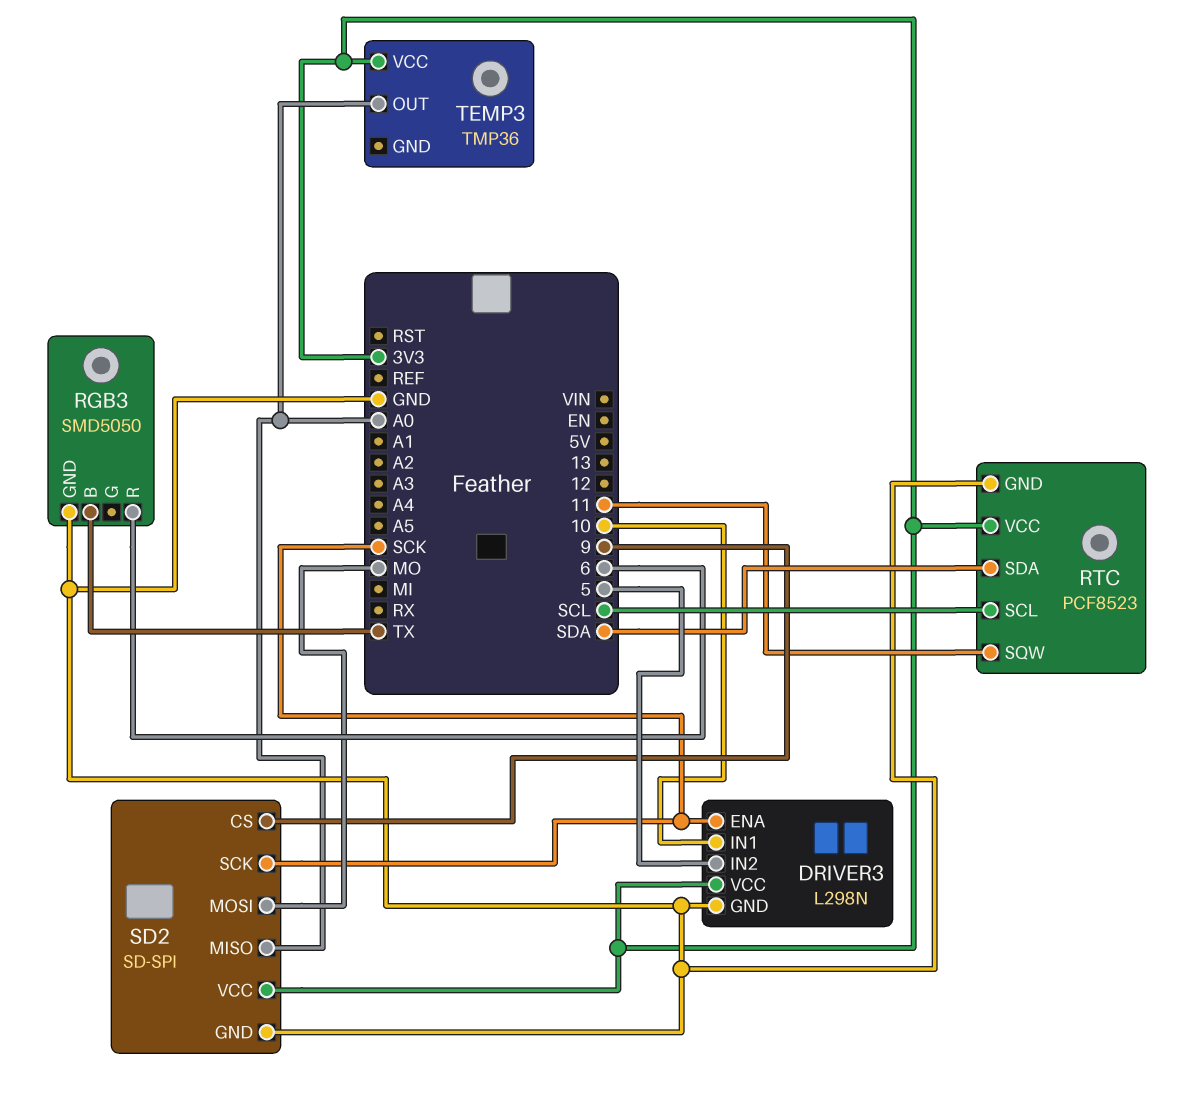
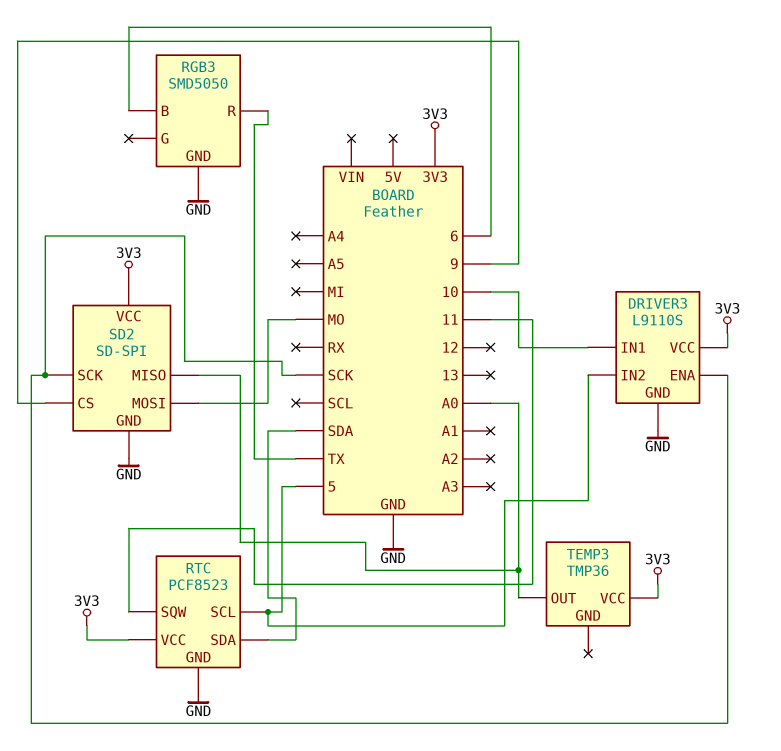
DRIVER3: L298N -> L9110S
RGB3 pin B: TX -> 6
RGB3 pin R: 6 -> TX
RTC pin SCL: SCL -> 5

